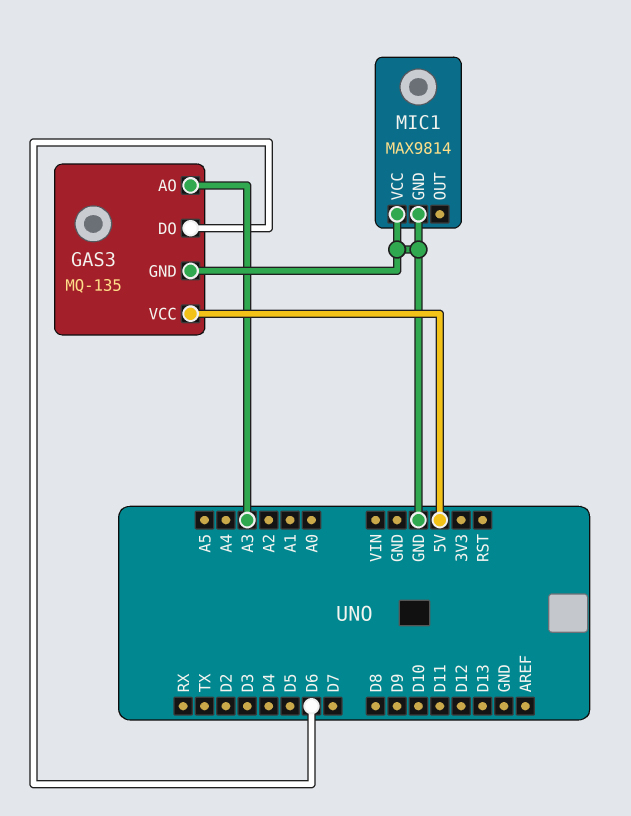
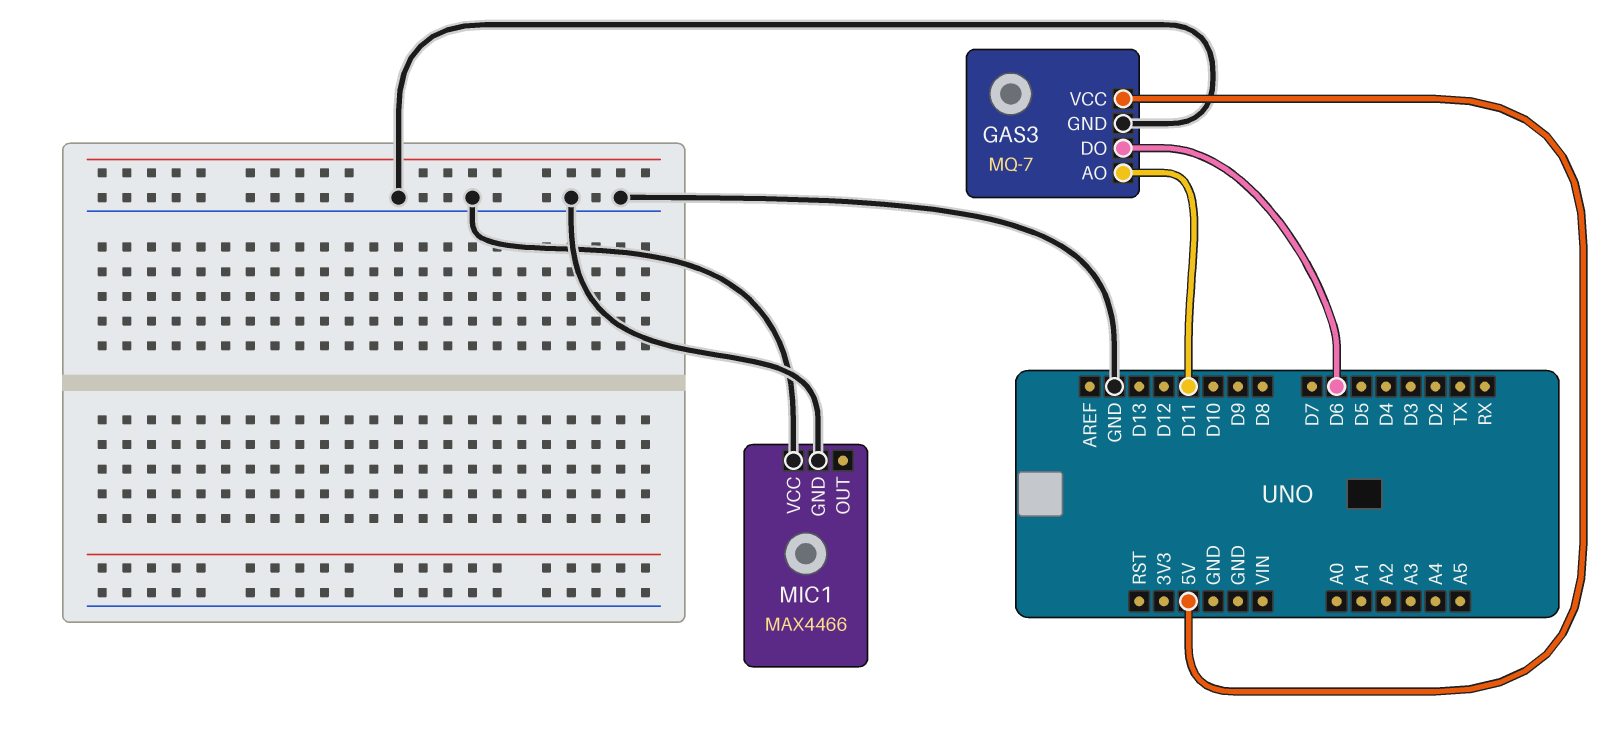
GAS3: MQ-135 -> MQ-7
GAS3 pin AO: A3 -> D11
MIC1: MAX9814 -> MAX4466

